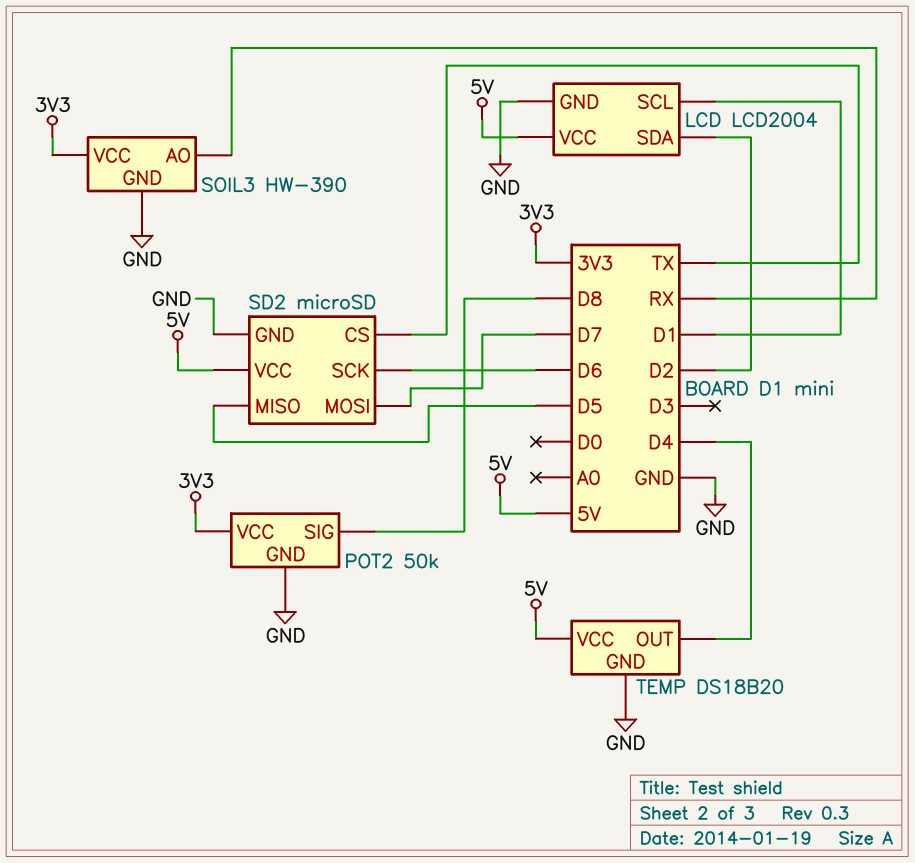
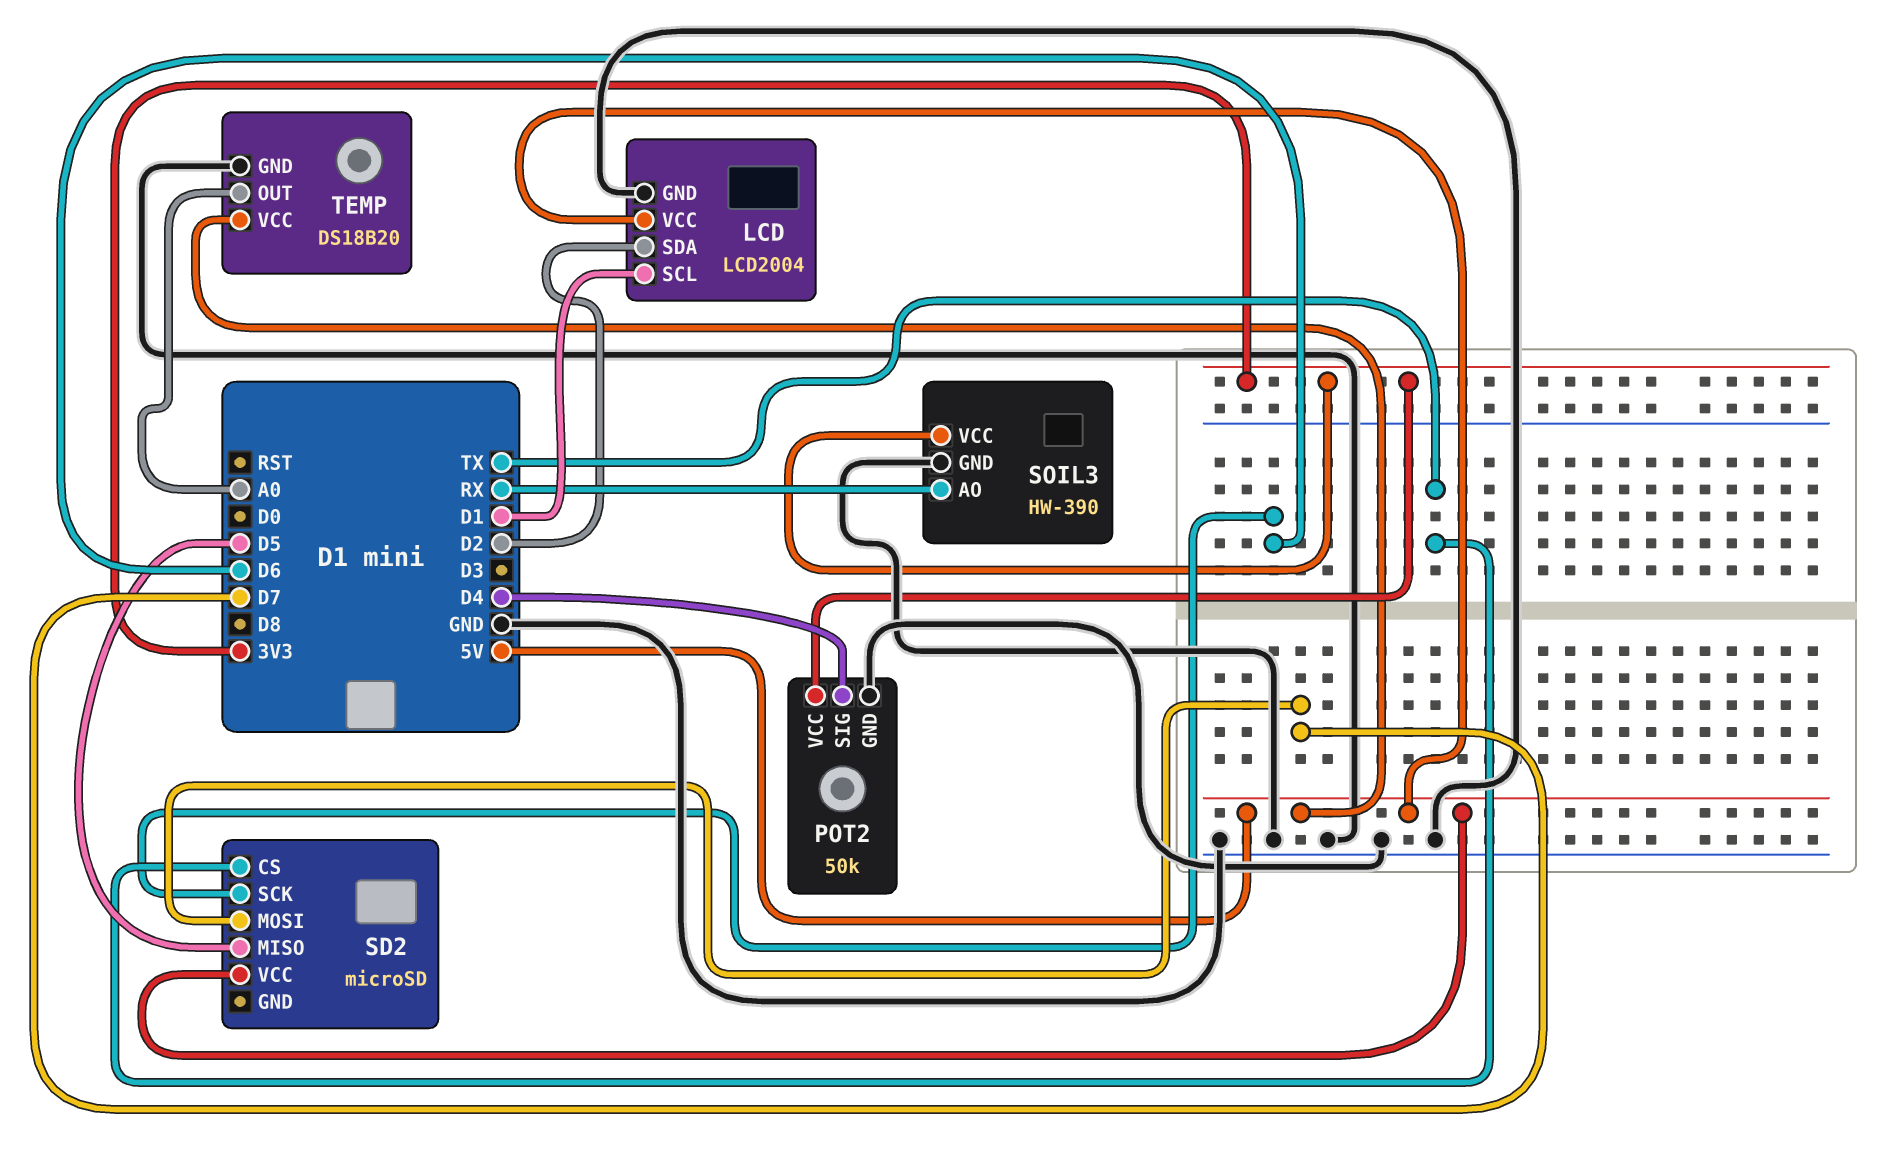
POT2 pin SIG: D8 -> D4
SD2 pin GND: GND -> none
TEMP pin OUT: D4 -> A0

